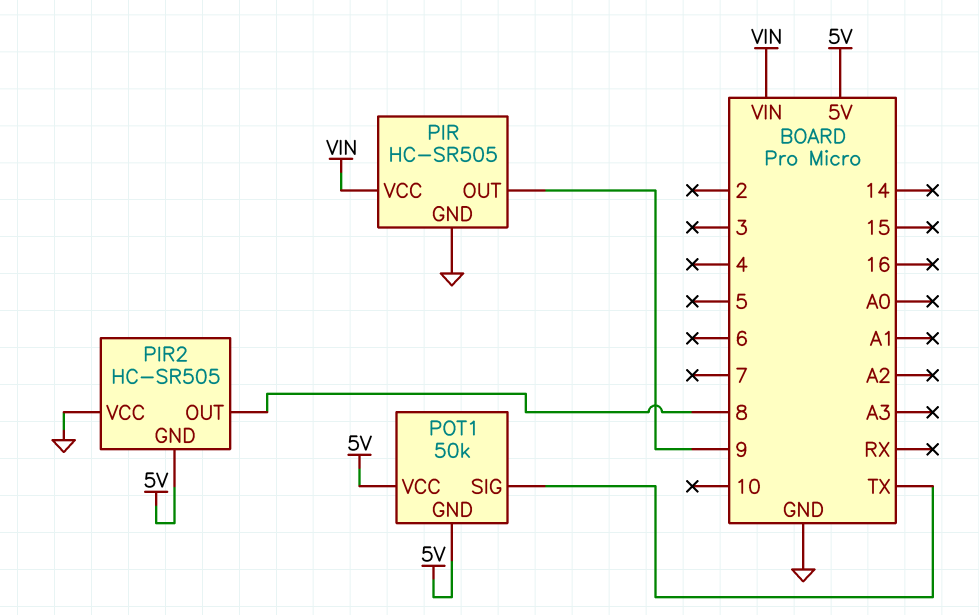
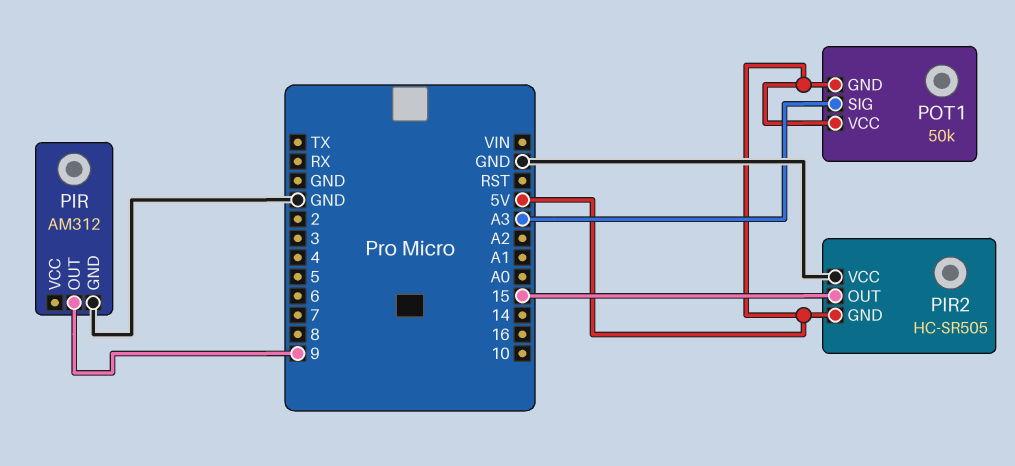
PIR: HC-SR505 -> AM312
PIR pin VCC: VIN -> none
PIR2 pin OUT: 8 -> 15
POT1 pin SIG: TX -> A3

